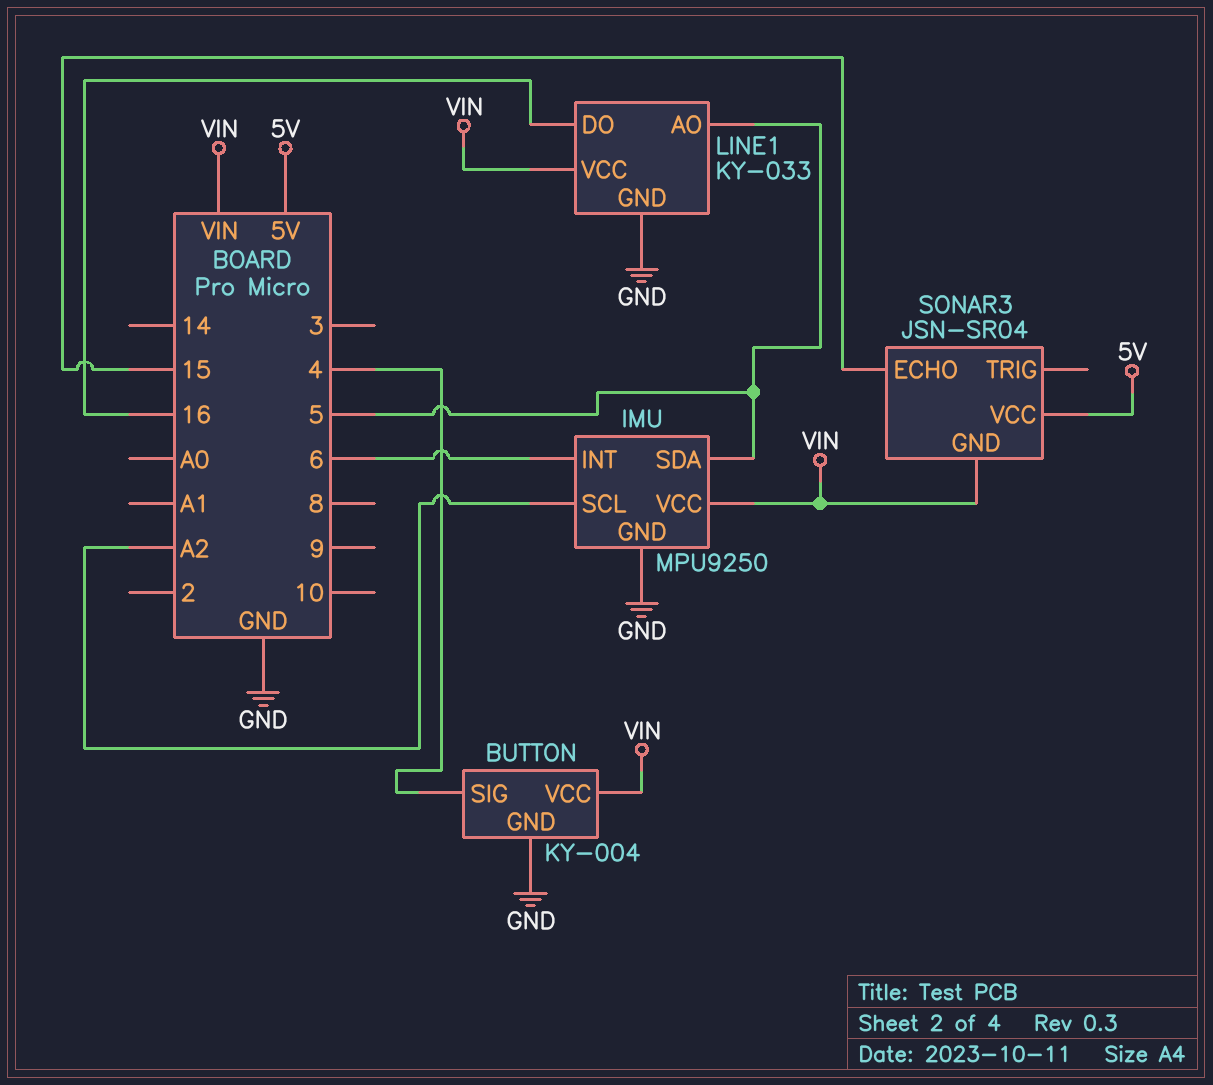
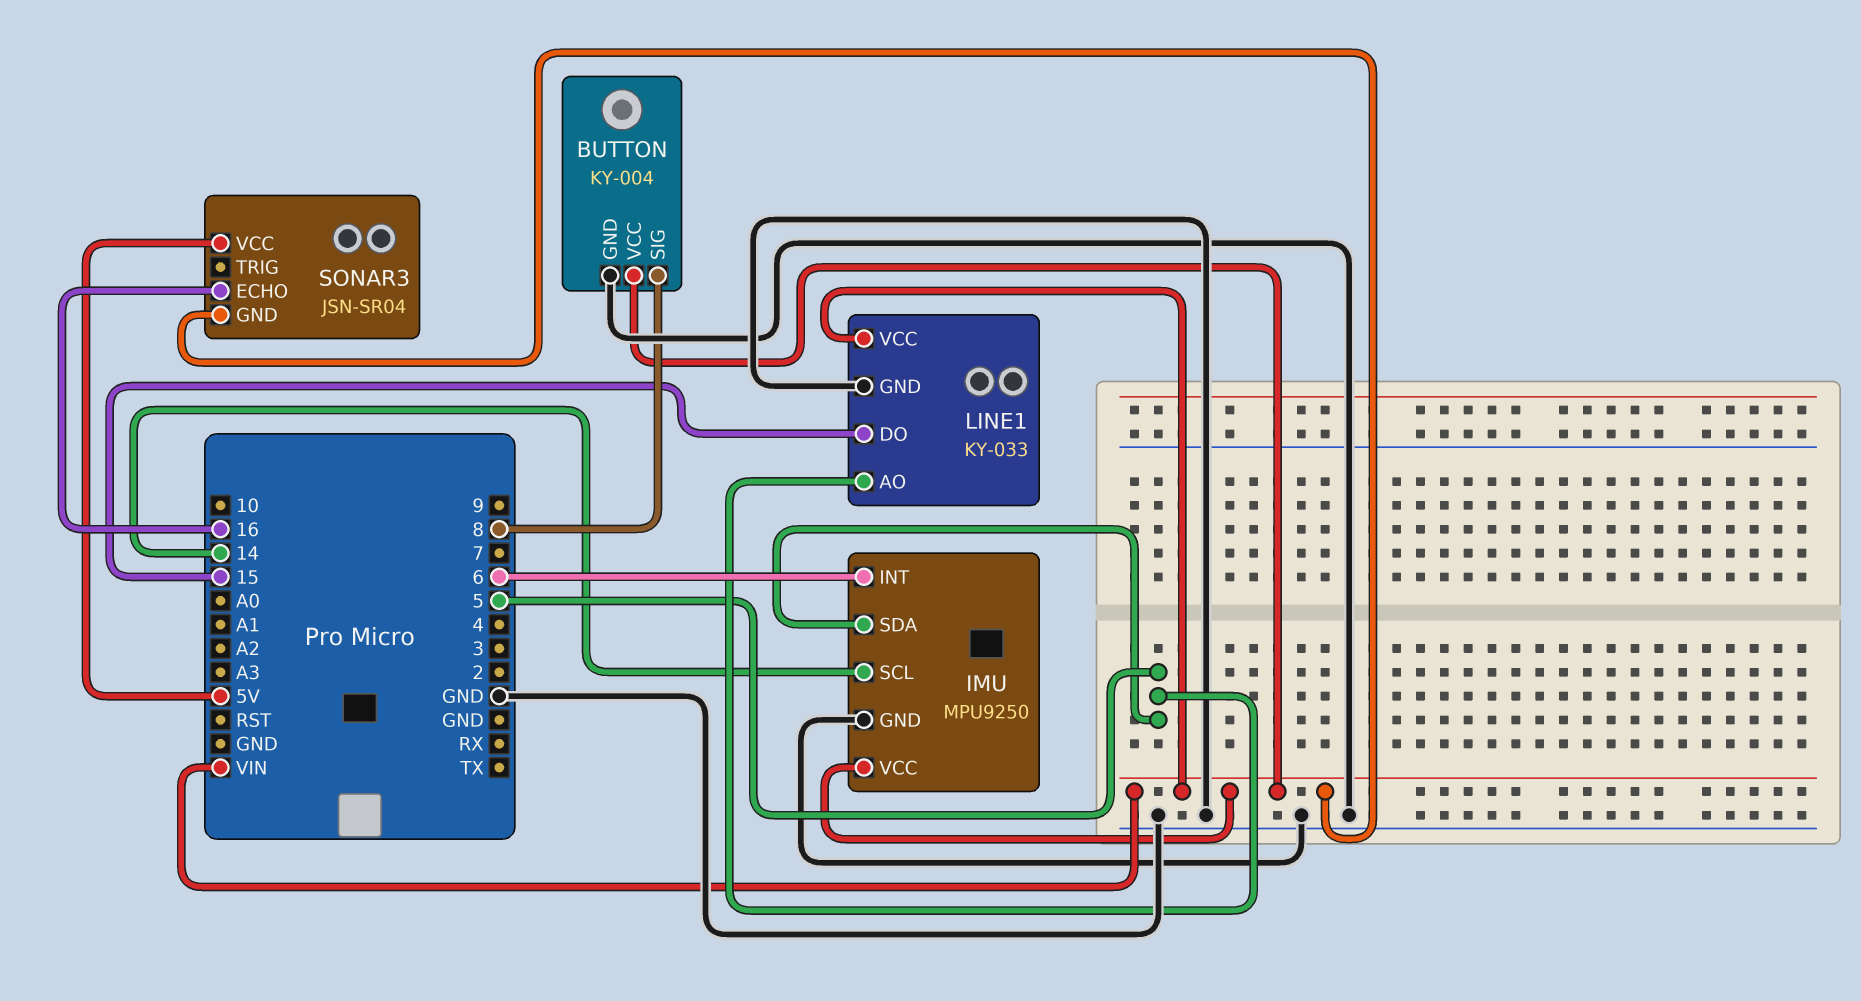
BUTTON pin SIG: 4 -> 8
IMU pin SCL: A2 -> 14
LINE1 pin DO: 16 -> 15
SONAR3 pin ECHO: 15 -> 16

